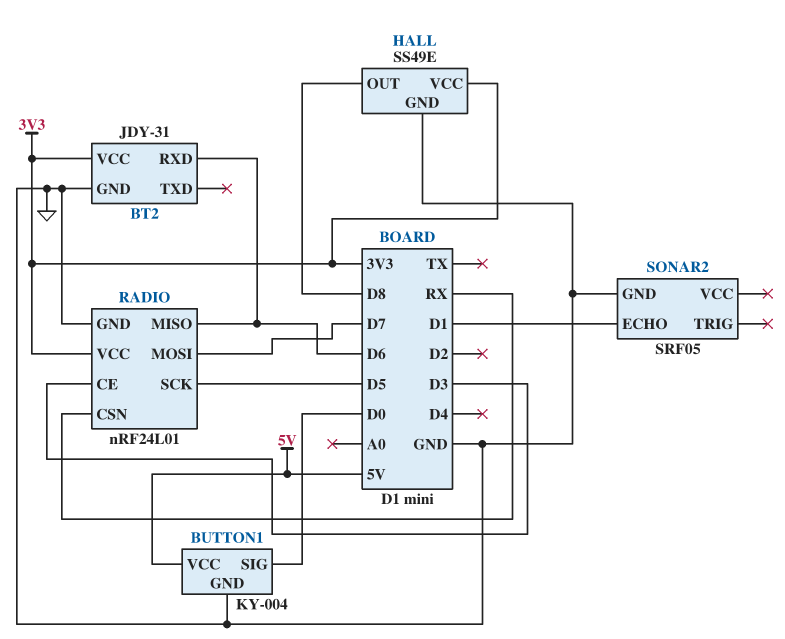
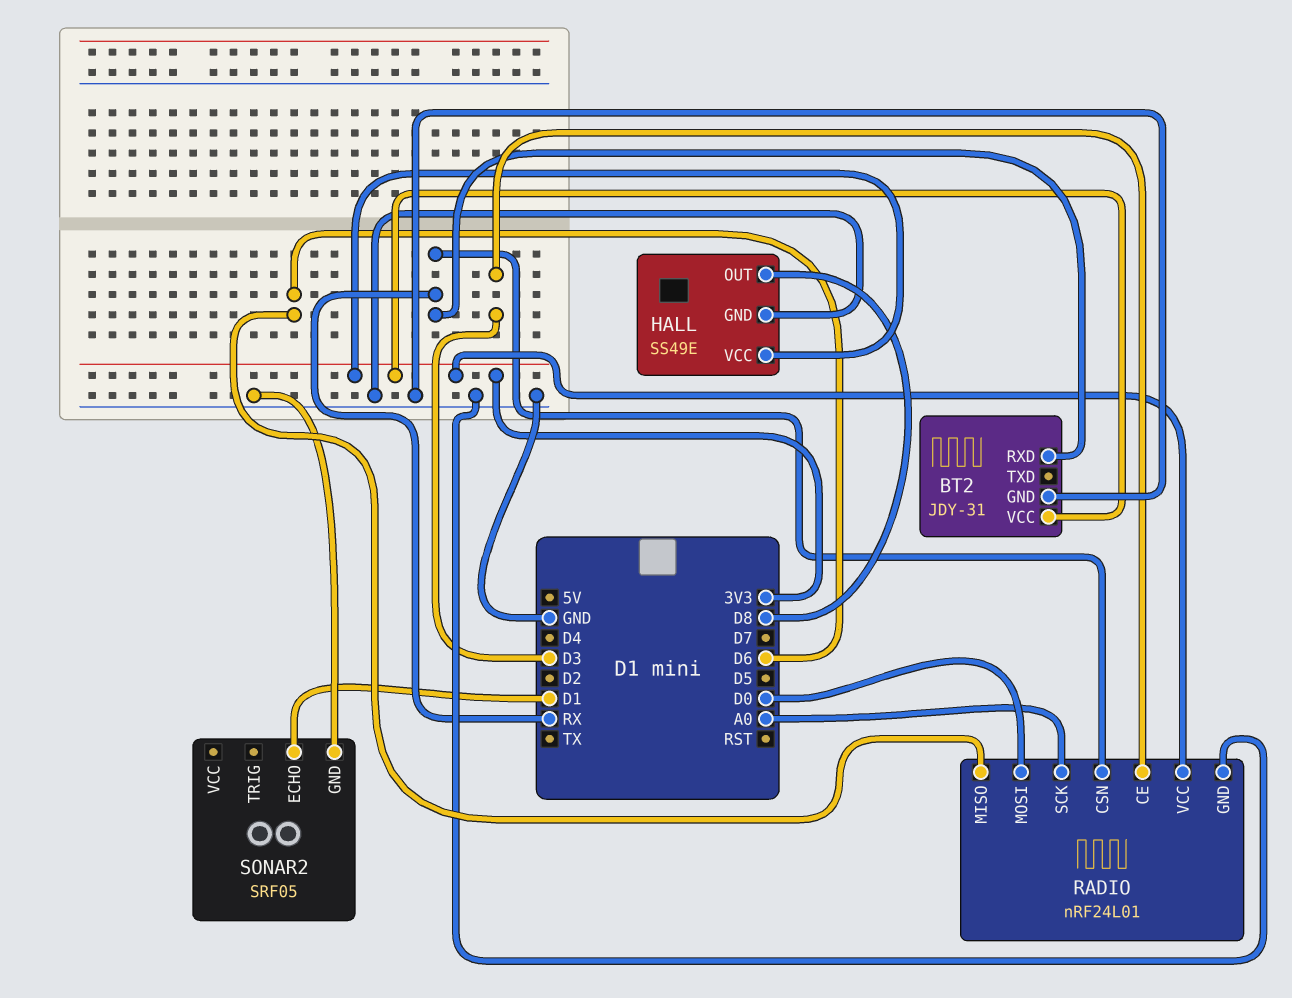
BT2 pin RXD: D6 -> RX
BUTTON1: KY-004 -> none
BUTTON1 pin GND: GND -> none
BUTTON1 pin SIG: D0 -> none
BUTTON1 pin VCC: 5V -> none
RADIO pin MOSI: D7 -> D0
RADIO pin SCK: D5 -> A0

